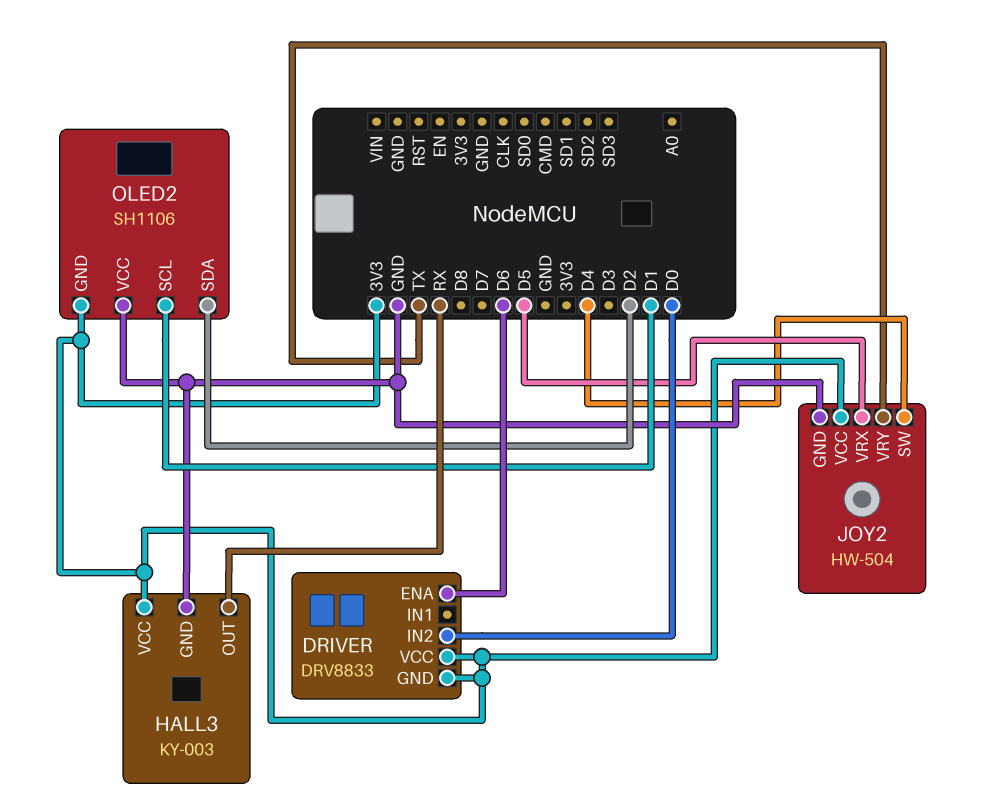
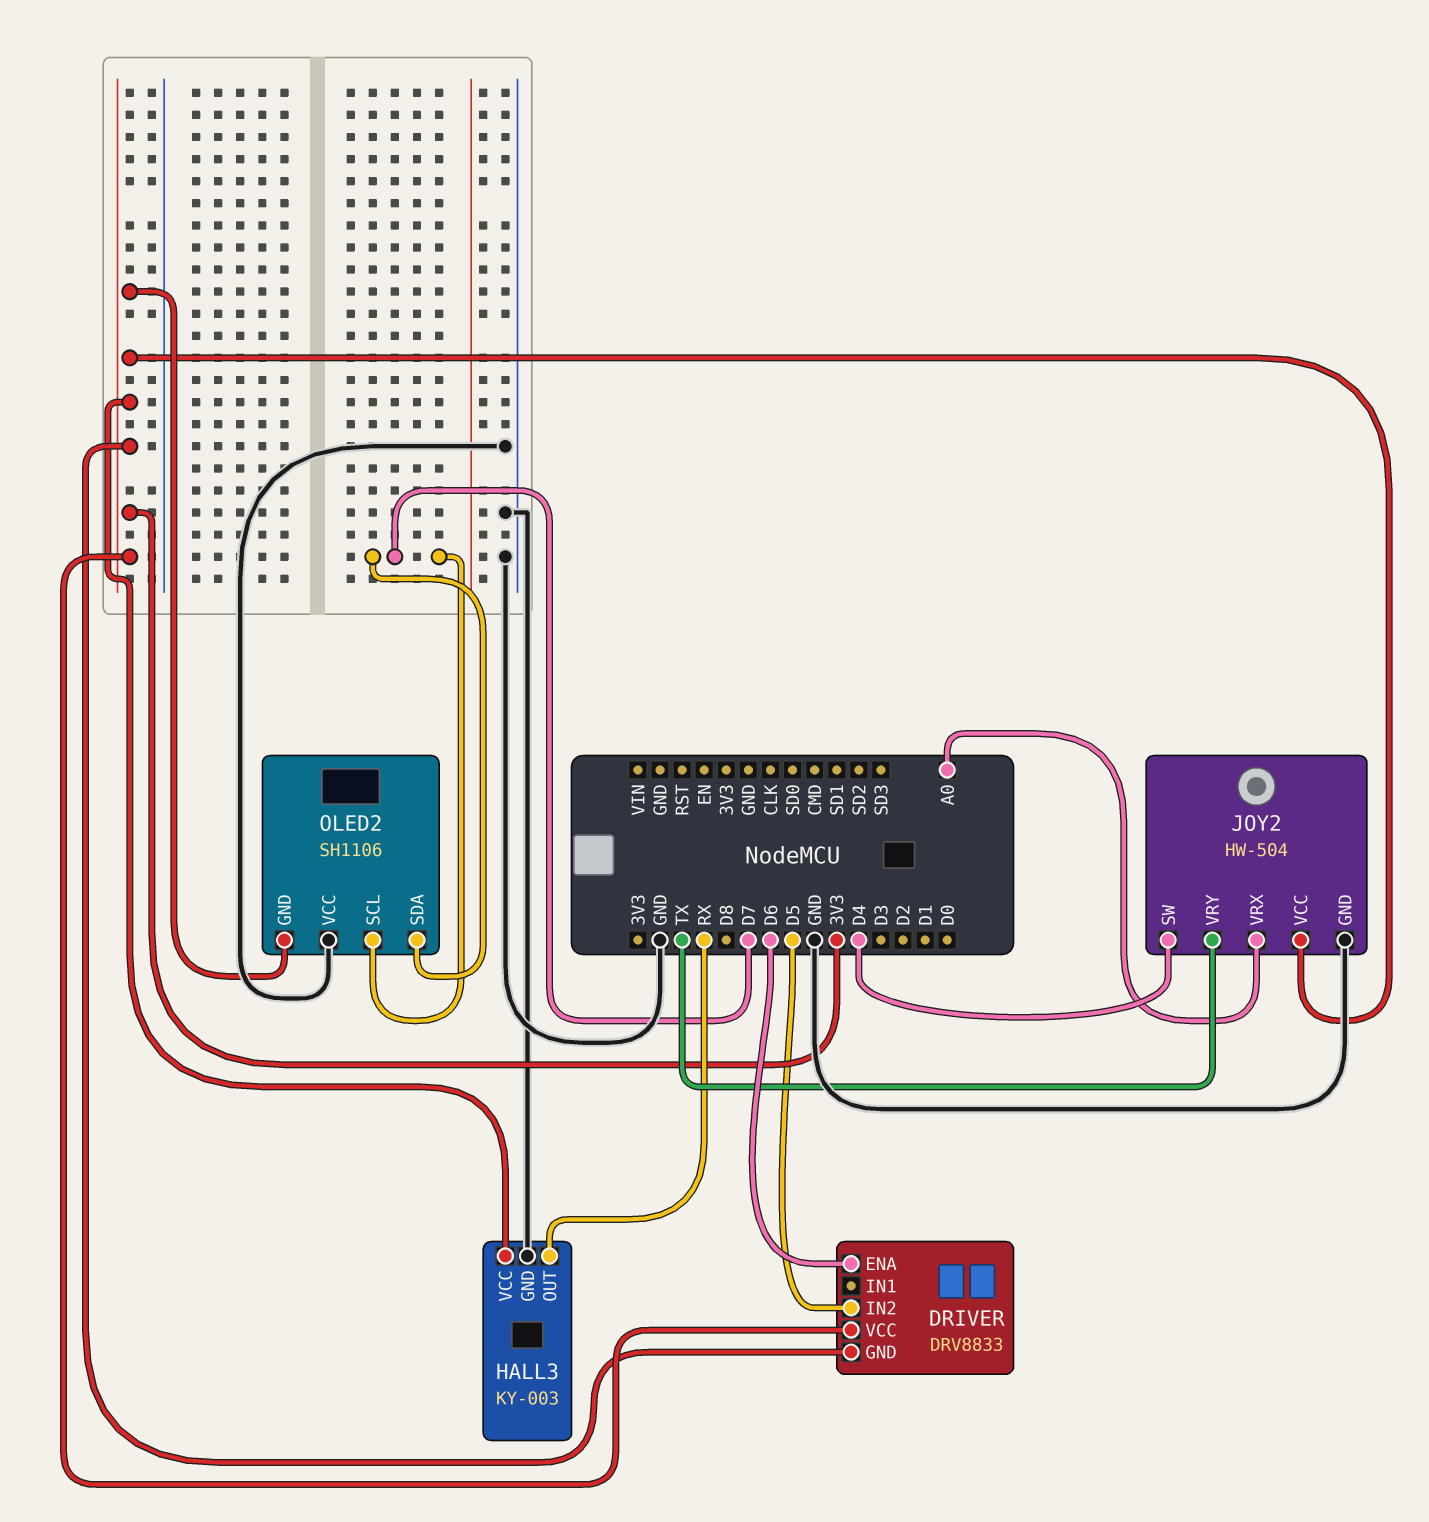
DRIVER pin IN2: D0 -> D5
JOY2 pin VRX: D5 -> A0
OLED2 pin SCL: D1 -> D7
OLED2 pin SDA: D2 -> D7

